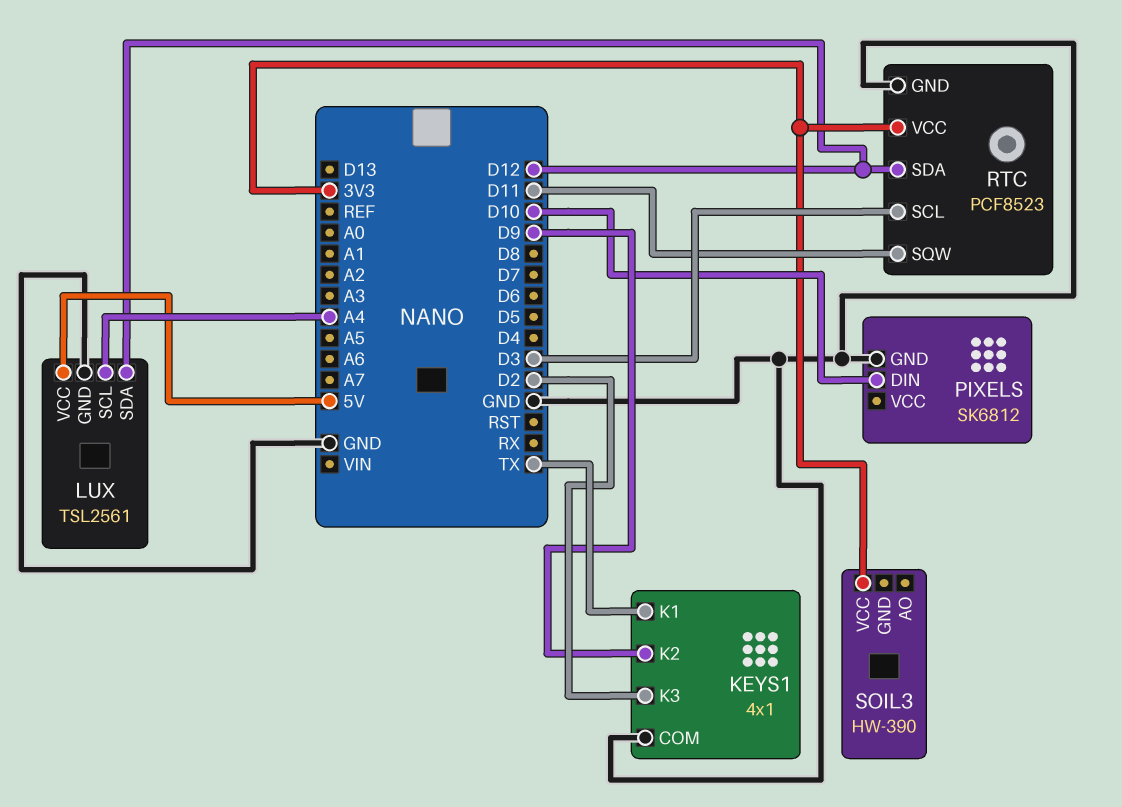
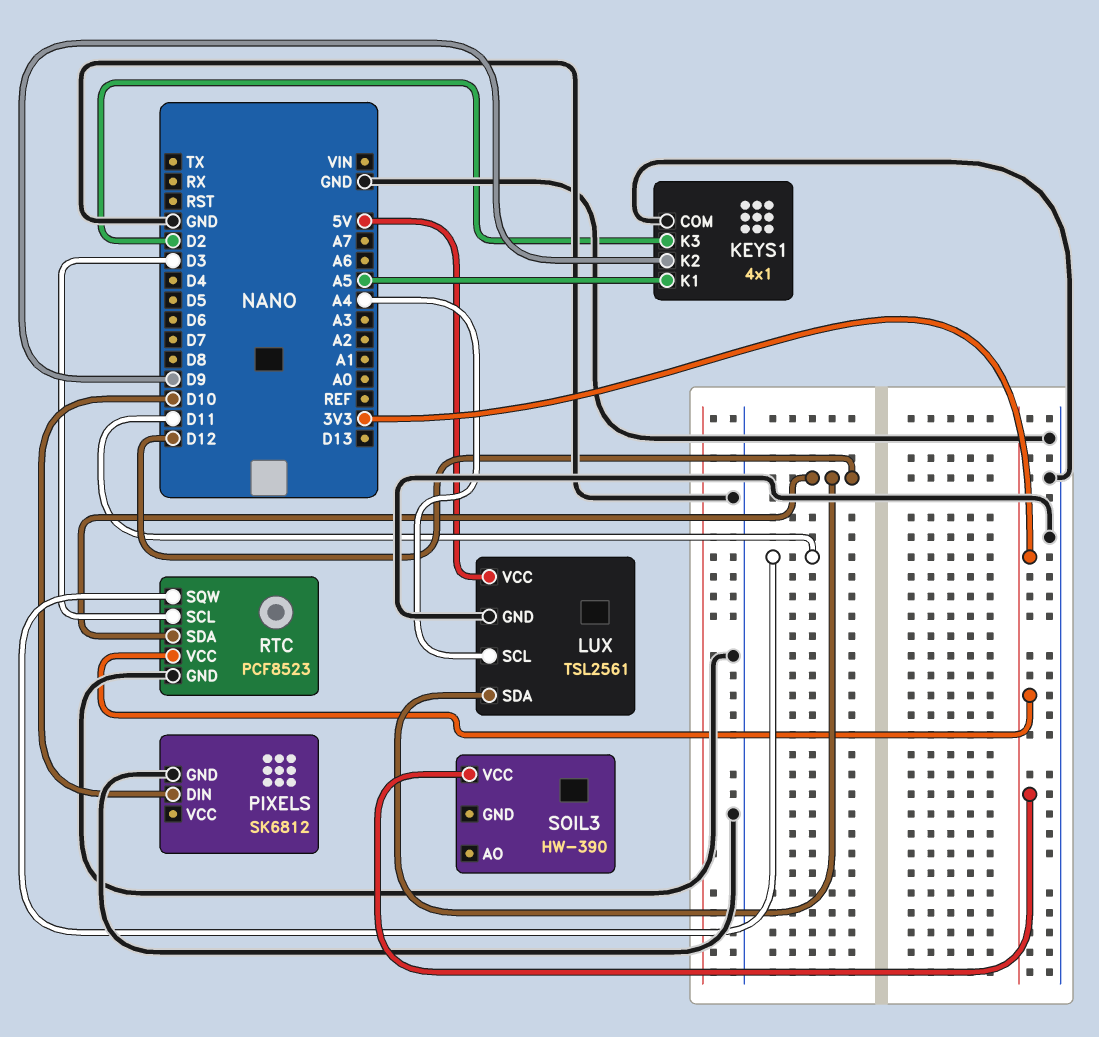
KEYS1 pin K1: TX -> A5

